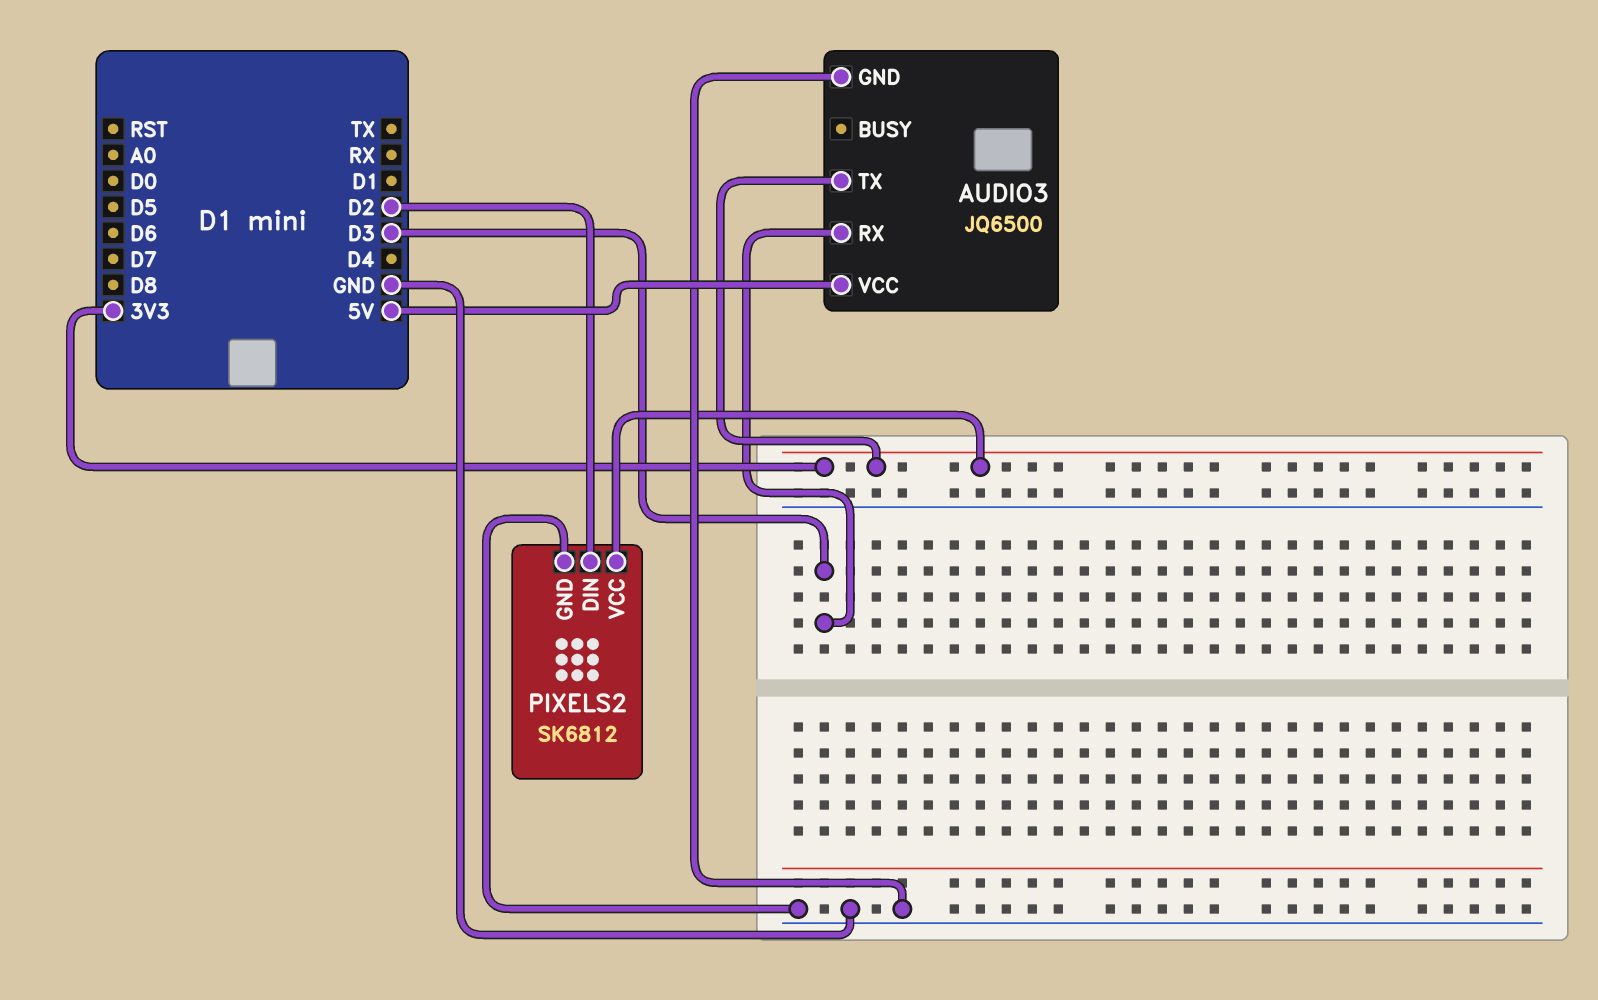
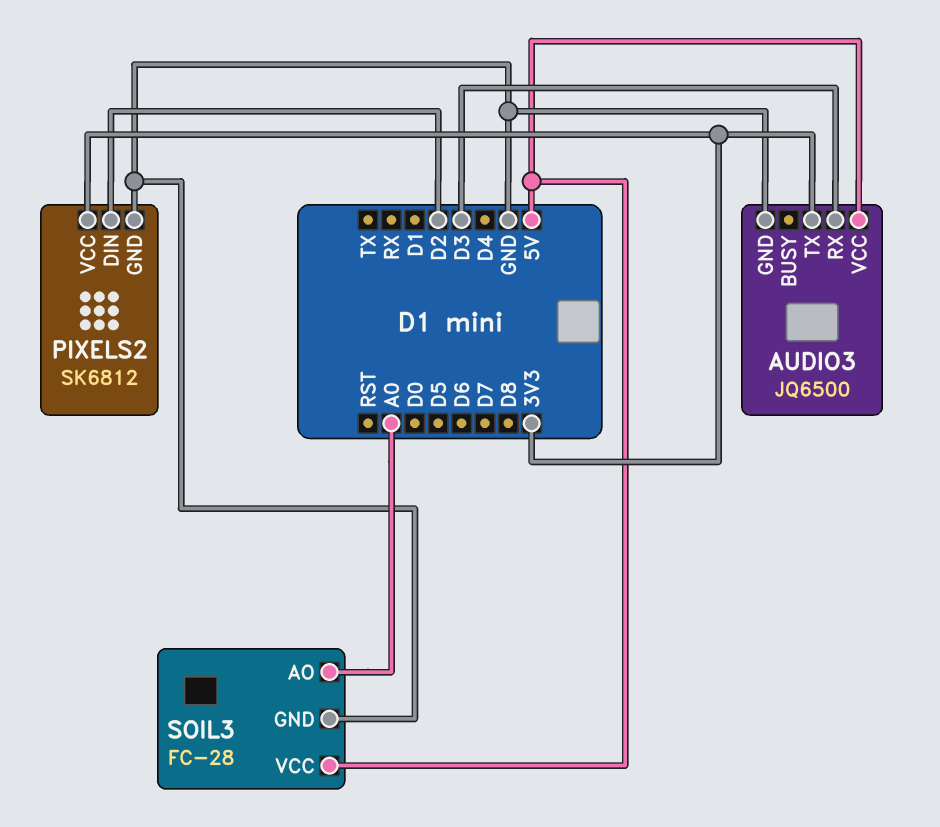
SOIL3: none -> FC-28
SOIL3 pin AO: none -> A0
SOIL3 pin GND: none -> GND
SOIL3 pin VCC: none -> 5V

